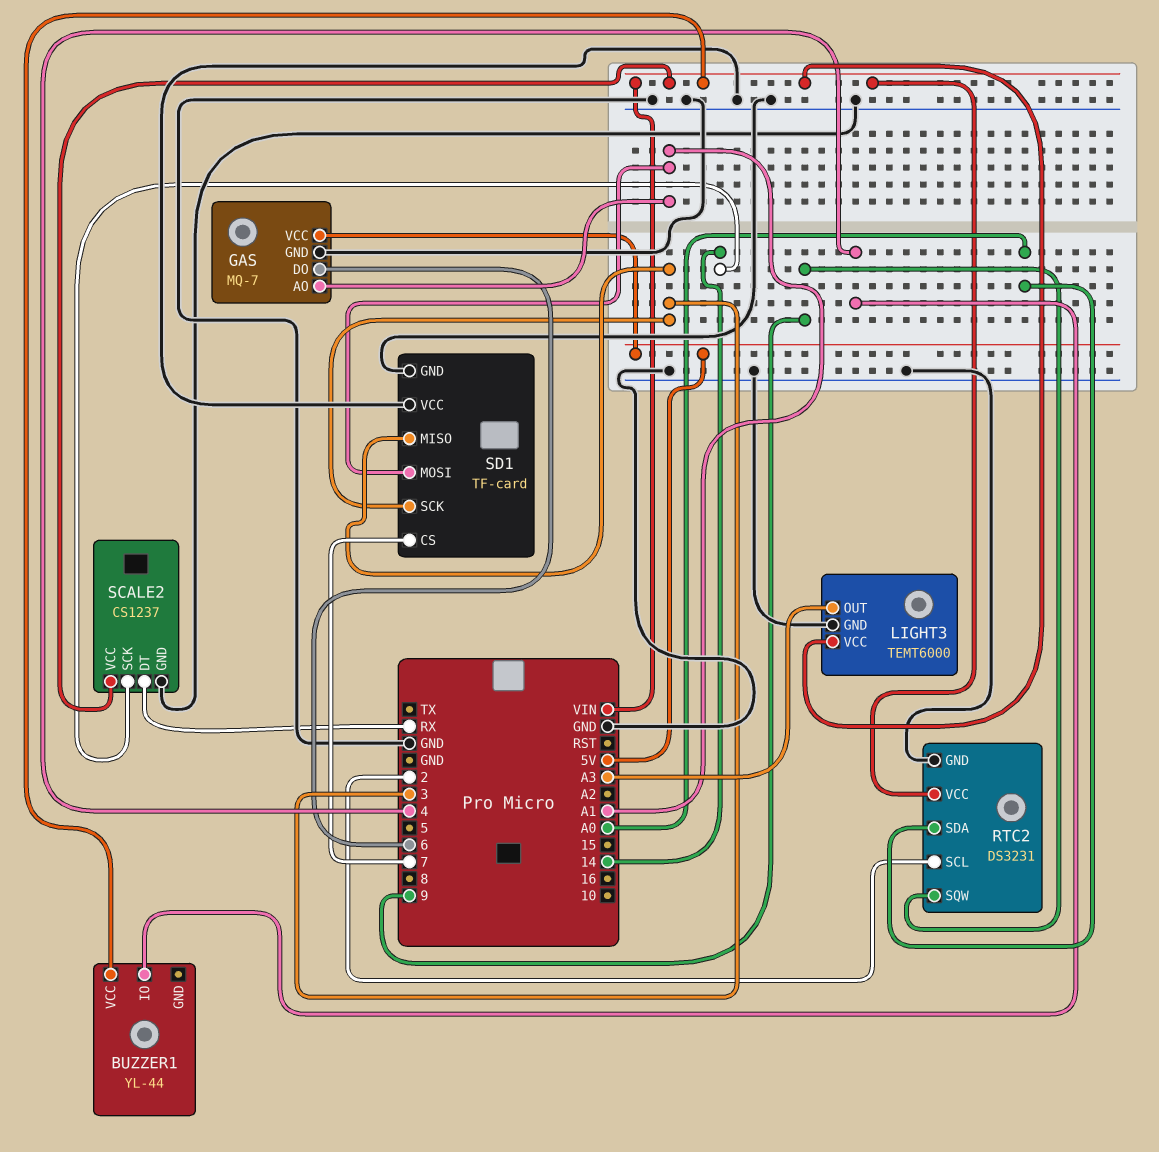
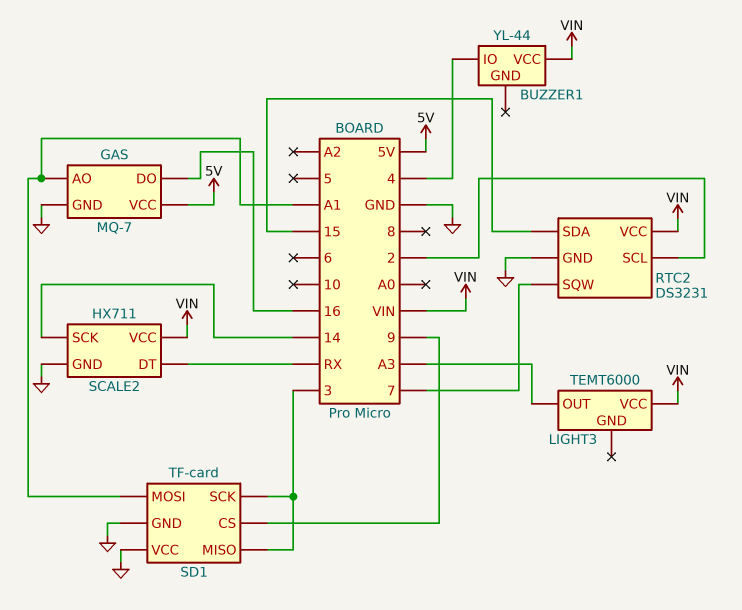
GAS pin DO: 6 -> 16
LIGHT3 pin GND: GND -> none
RTC2 pin SDA: A0 -> 15
RTC2 pin SQW: 9 -> 7
SCALE2: CS1237 -> HX711
SD1 pin CS: 7 -> 9

